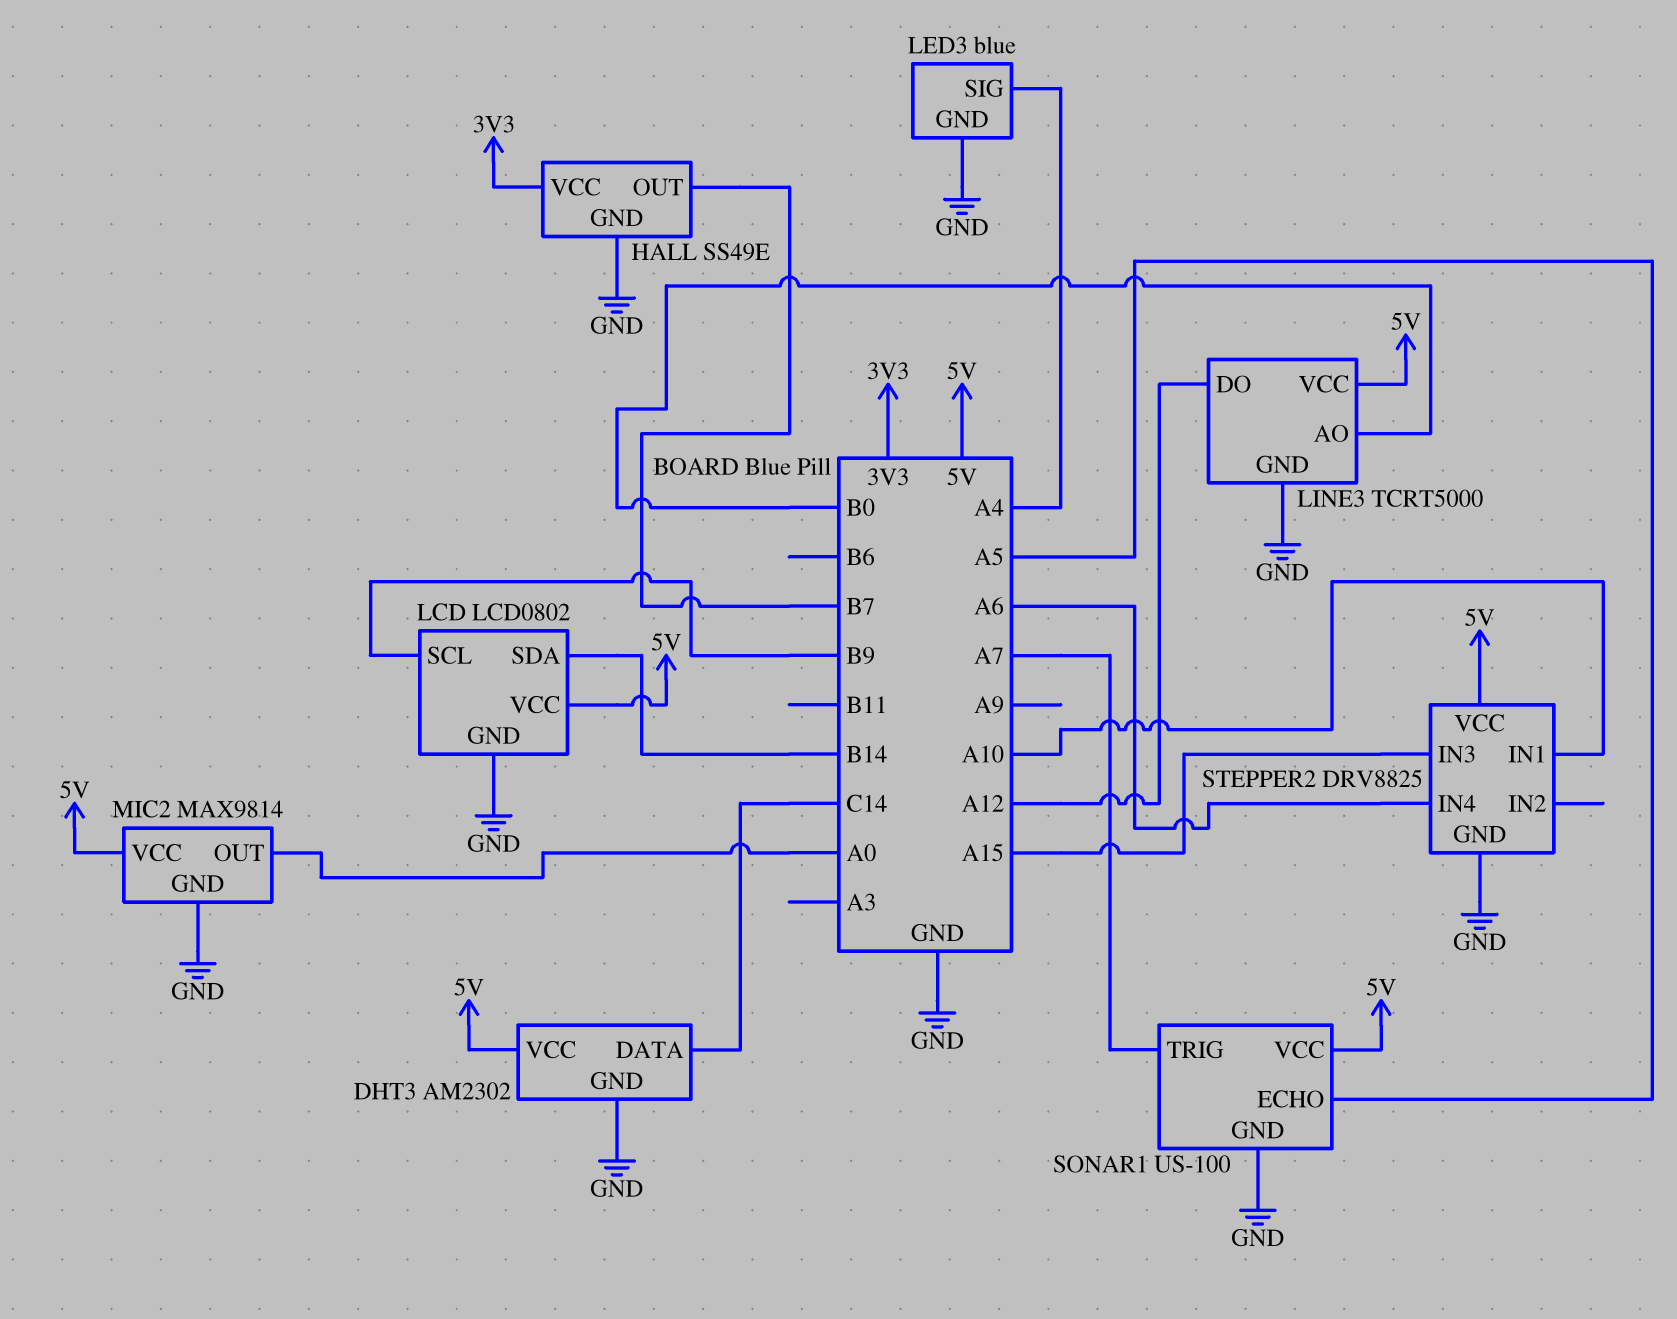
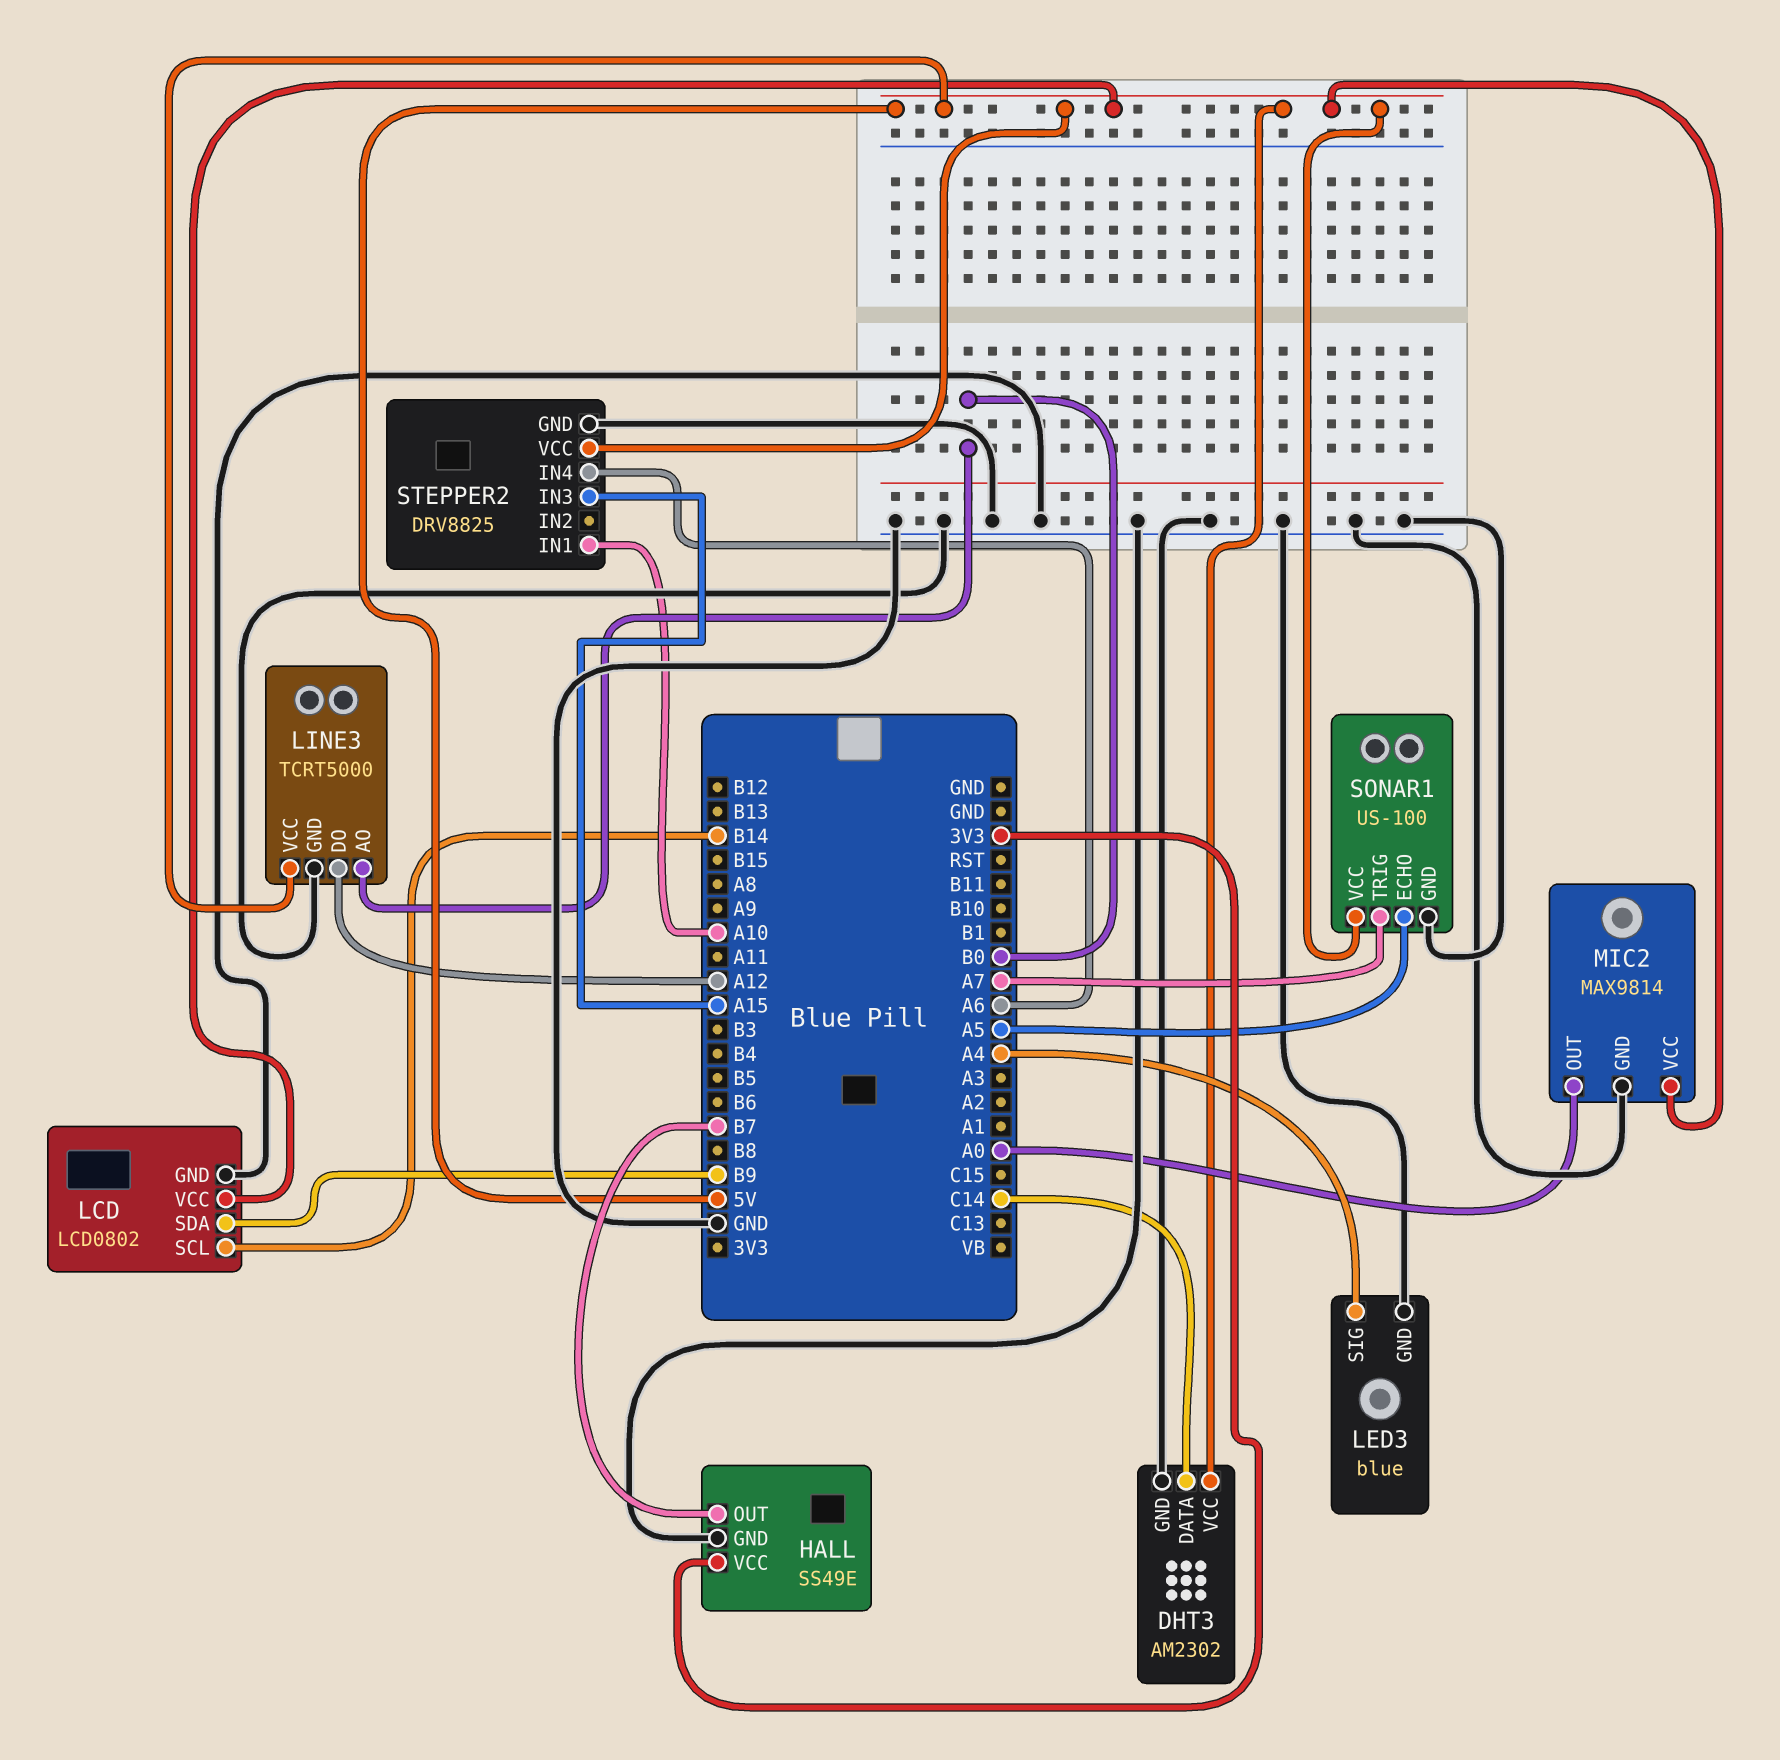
LCD pin SCL: B9 -> B14
LCD pin SDA: B14 -> B9

